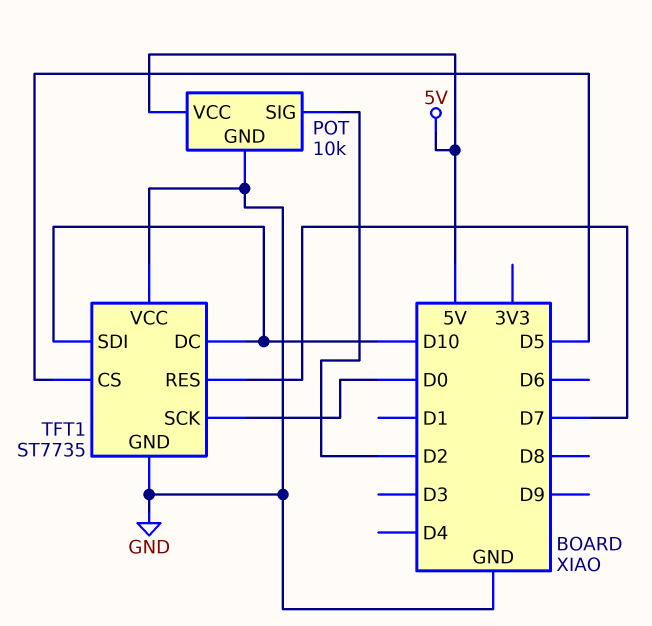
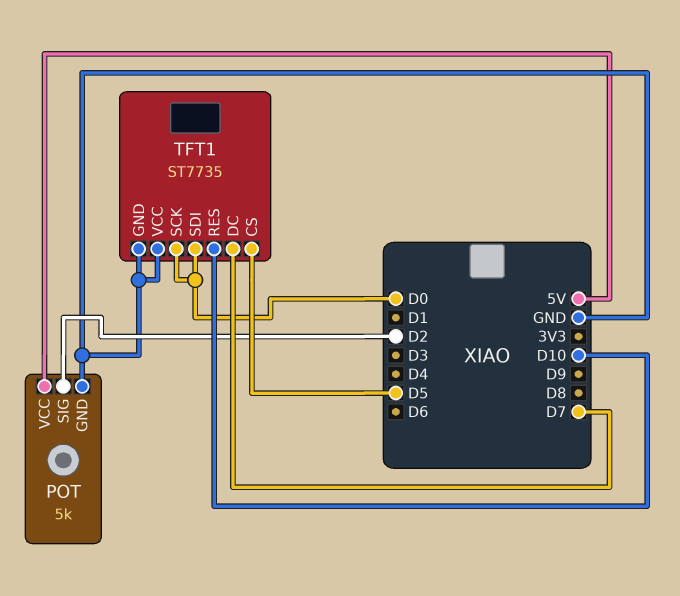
POT: 10k -> 5k
TFT1 pin DC: D10 -> D7
TFT1 pin RES: D7 -> D10
TFT1 pin SDI: D10 -> D0

